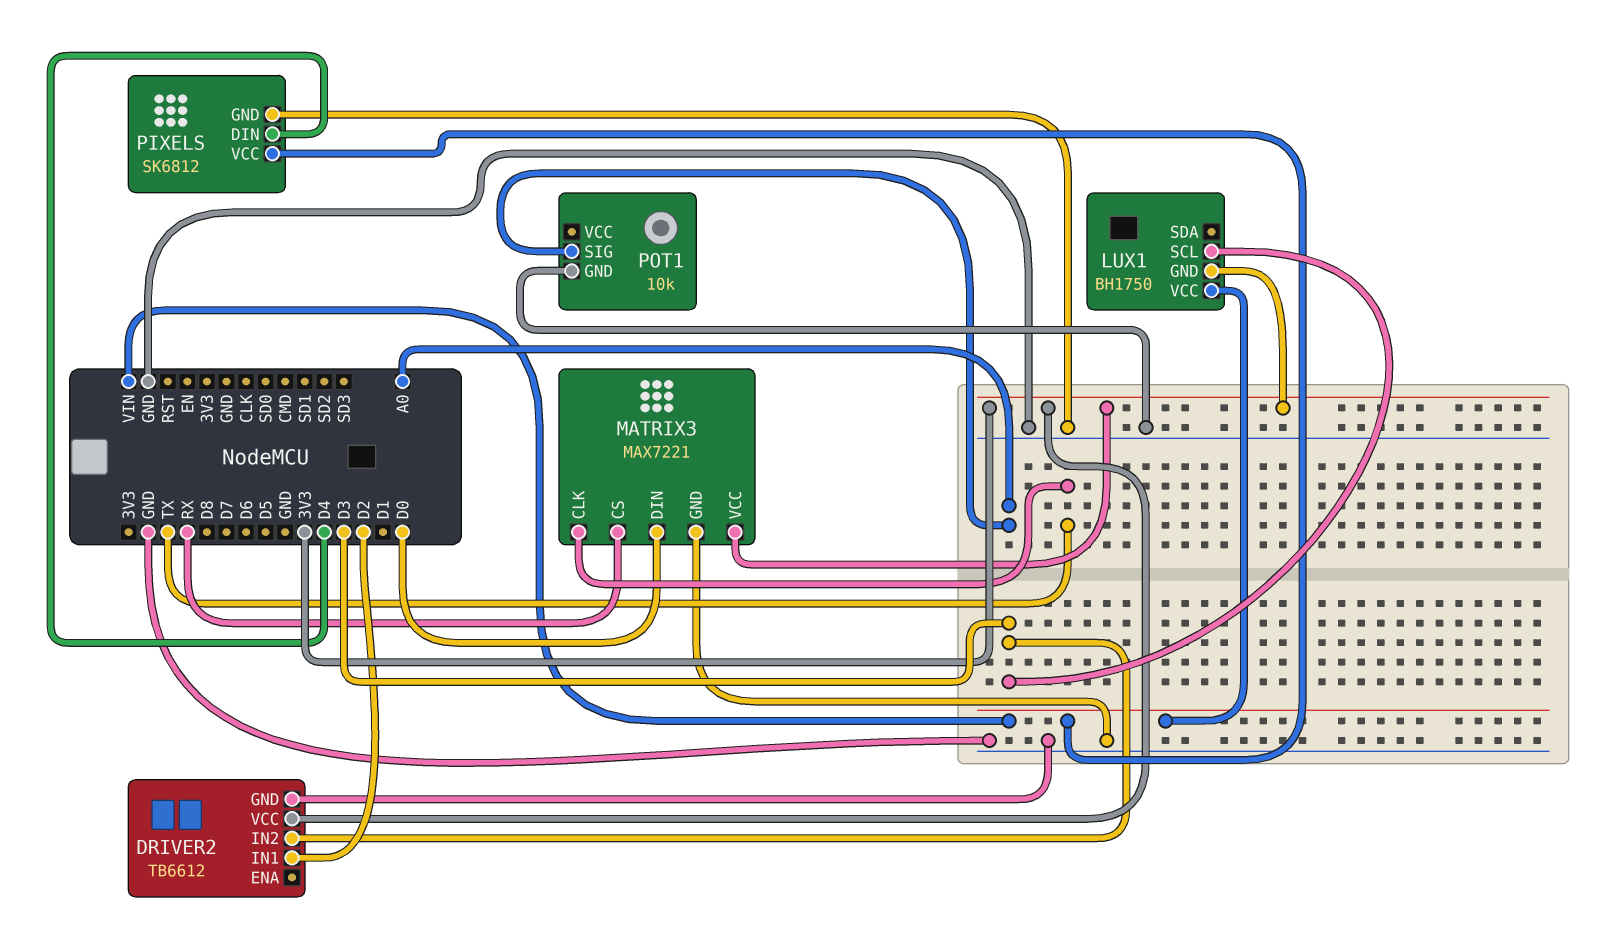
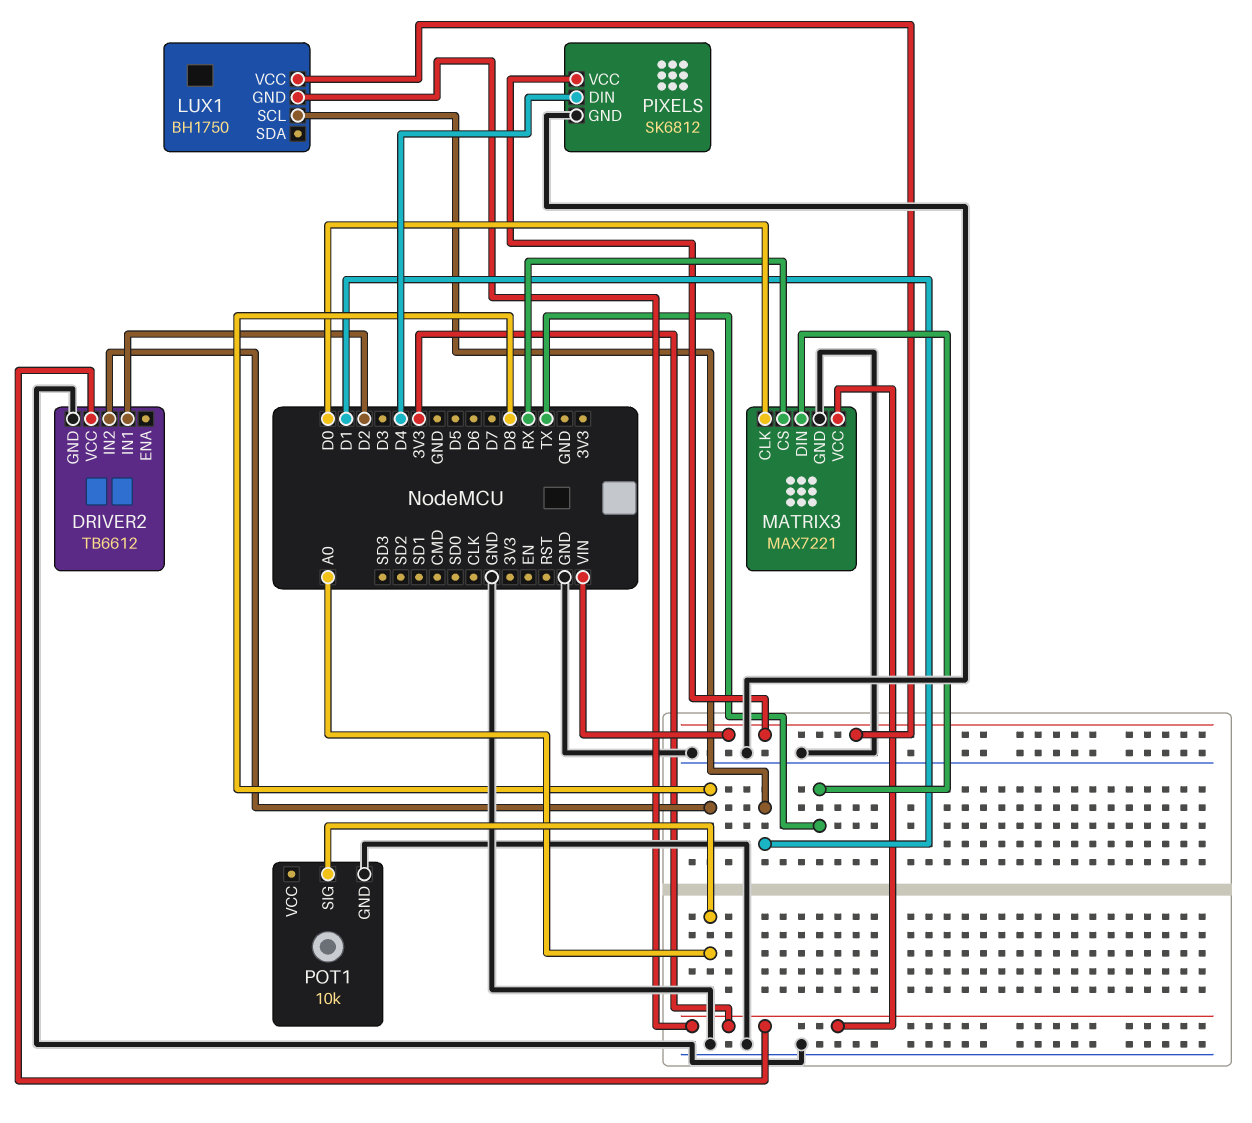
DRIVER2 pin IN2: D3 -> D8
LUX1 pin SCL: D3 -> D1
MATRIX3 pin CLK: TX -> D0
MATRIX3 pin DIN: D0 -> TX

